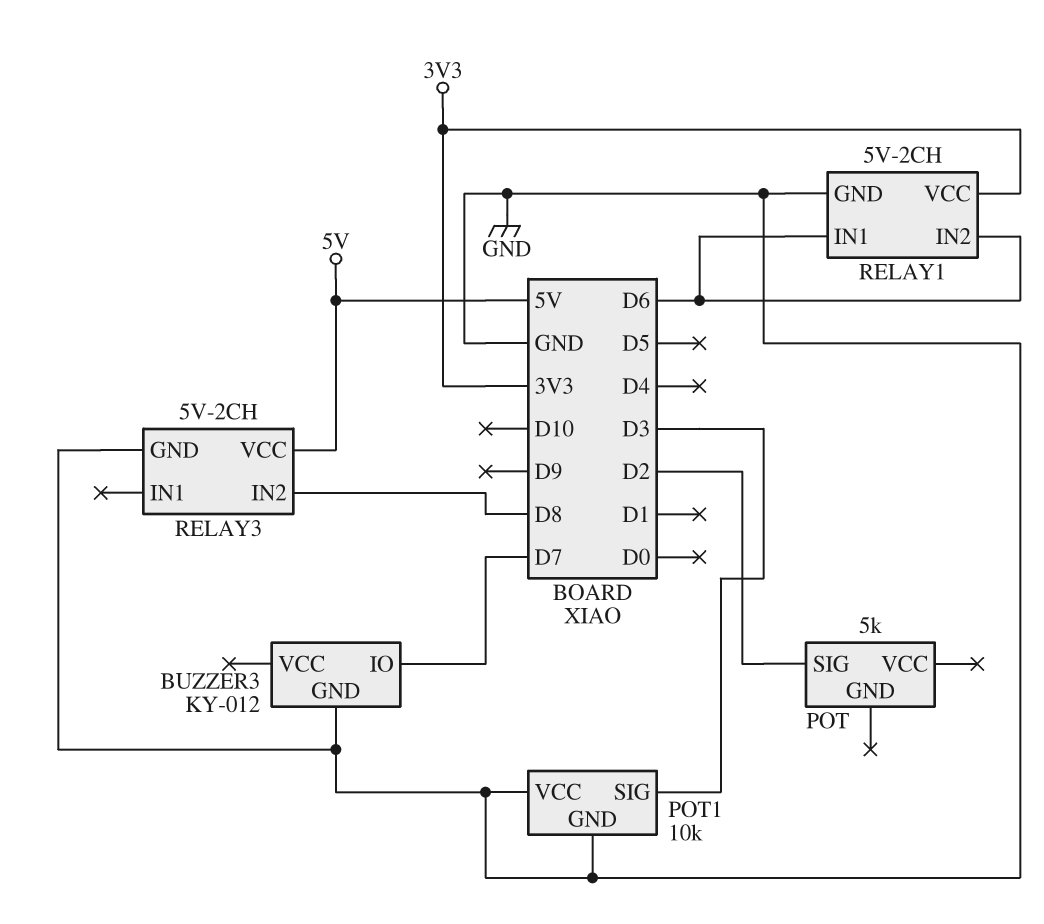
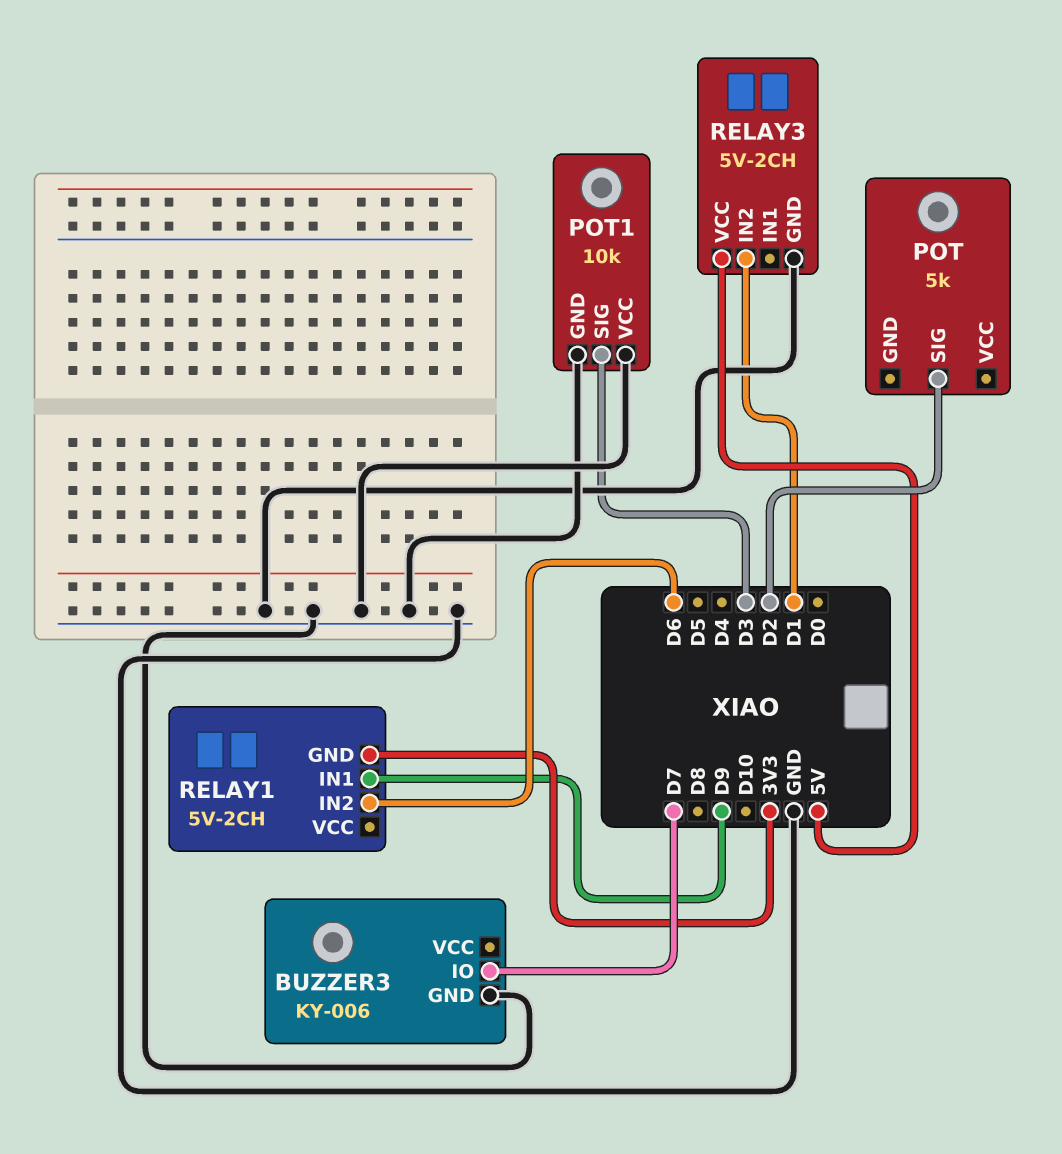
BUZZER3: KY-012 -> KY-006
RELAY1 pin GND: GND -> 3V3
RELAY1 pin IN1: D6 -> D9
RELAY1 pin VCC: 3V3 -> none
RELAY3 pin IN2: D8 -> D1

